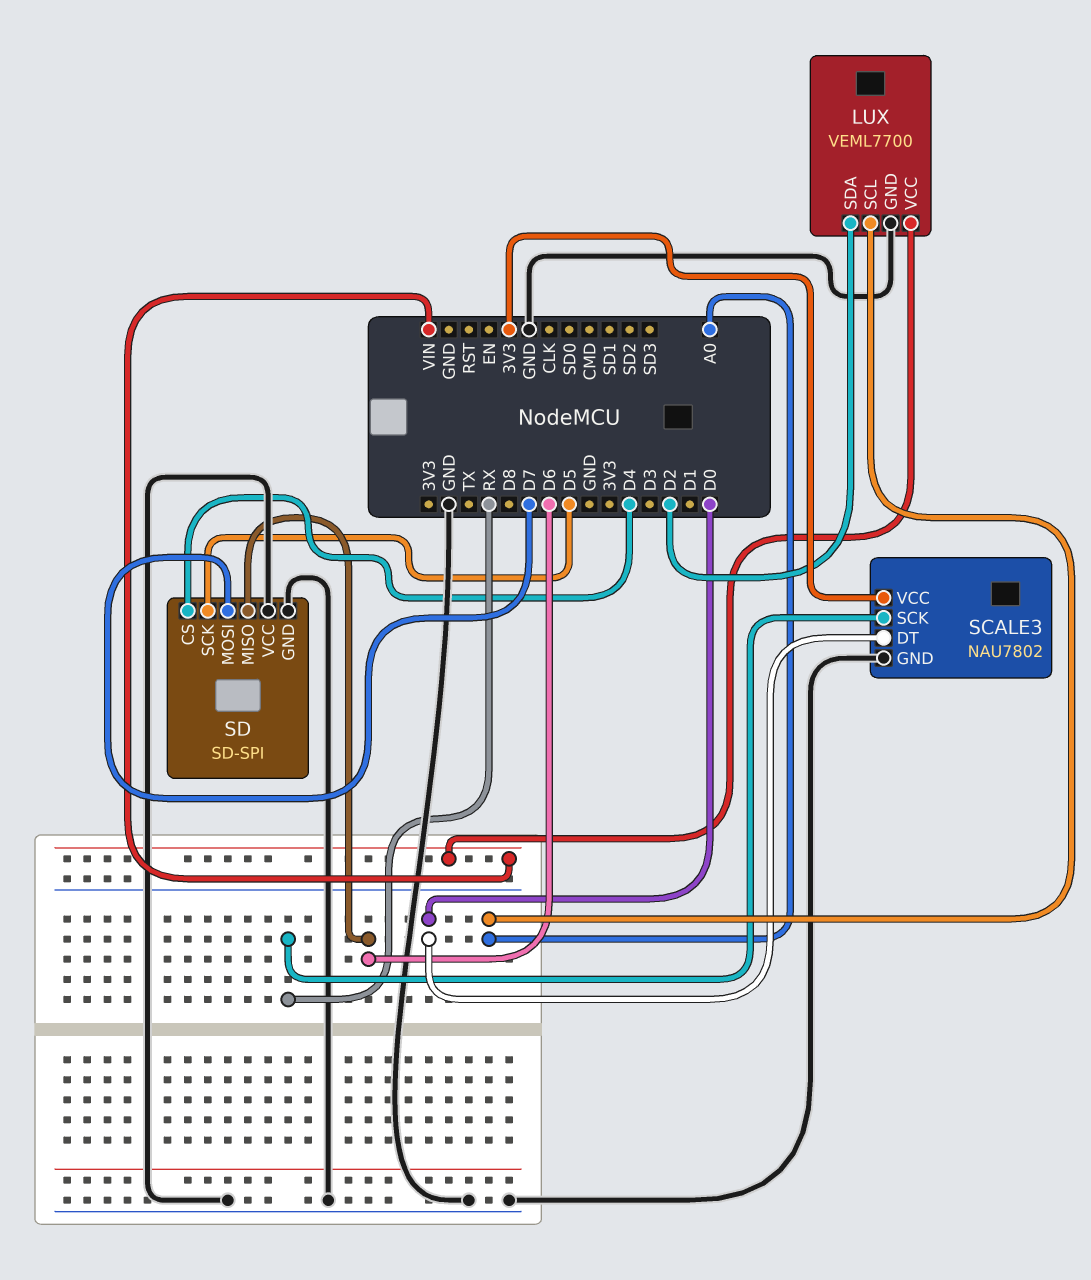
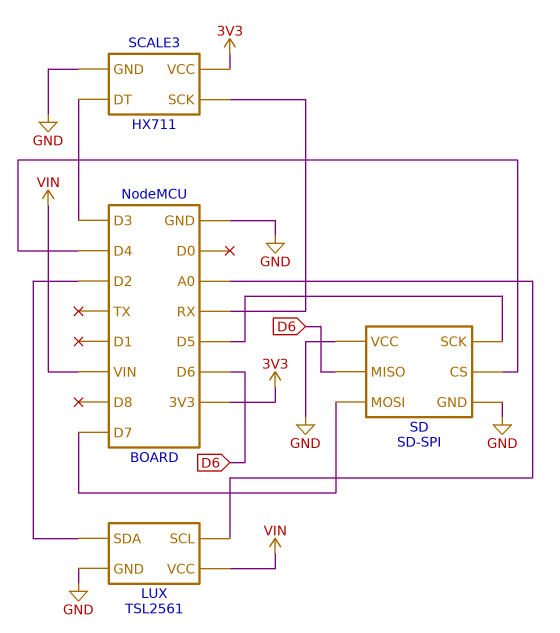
LUX: VEML7700 -> TSL2561
SCALE3: NAU7802 -> HX711
SCALE3 pin DT: D0 -> D3

